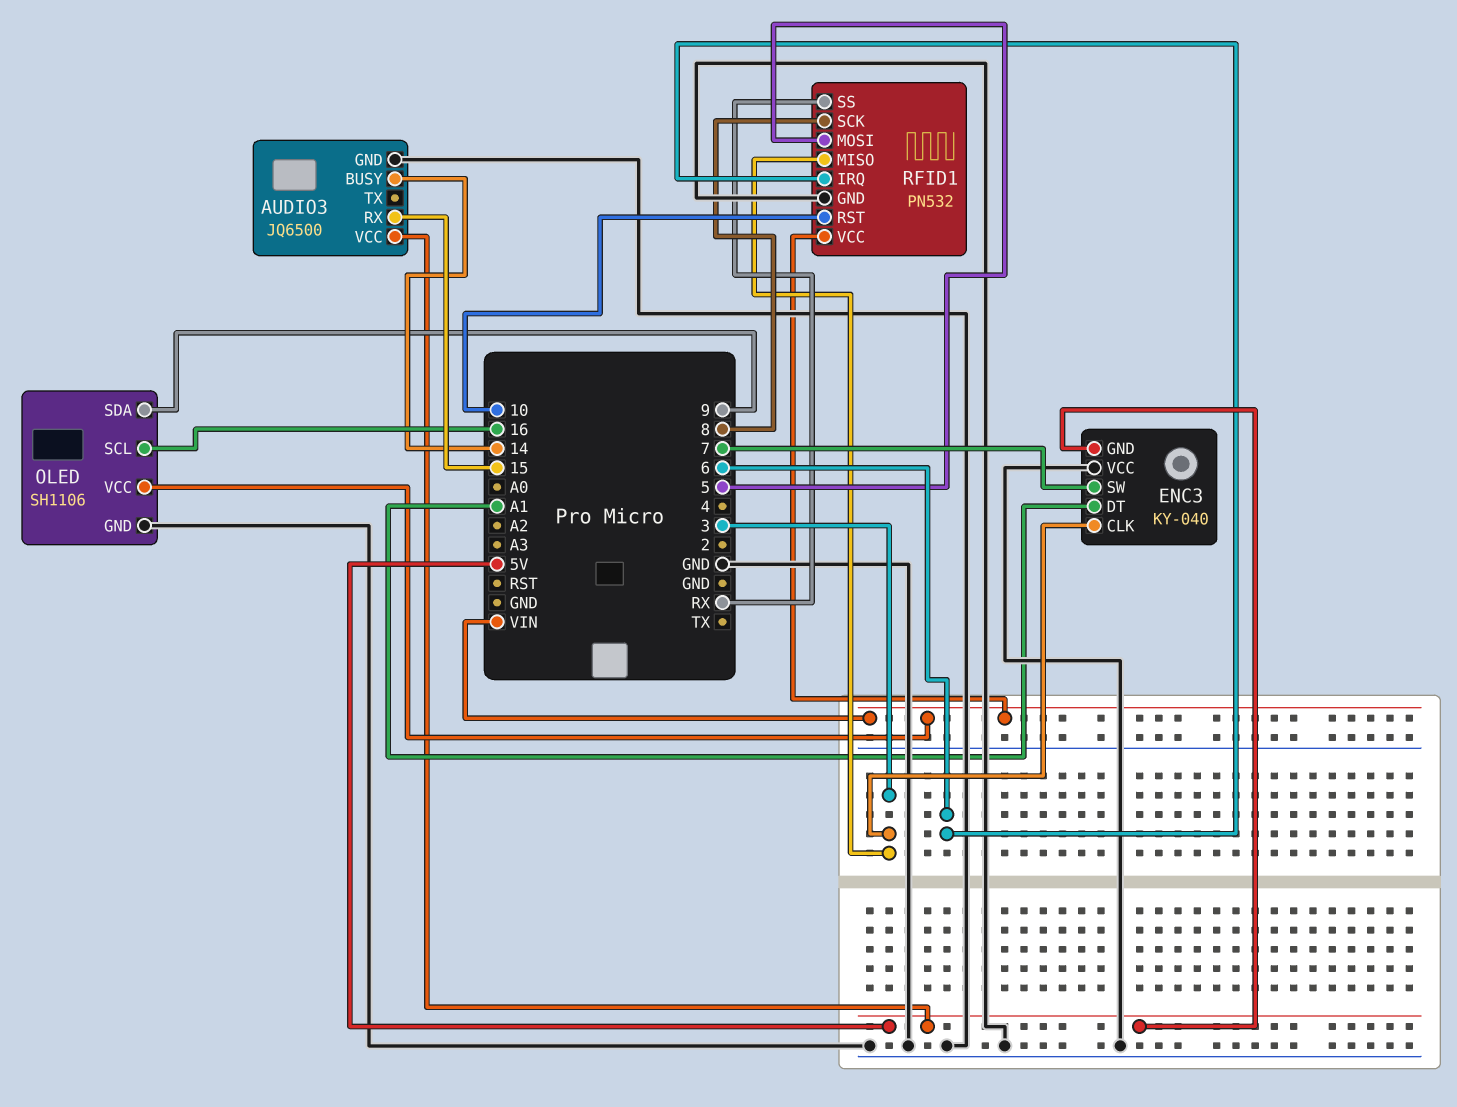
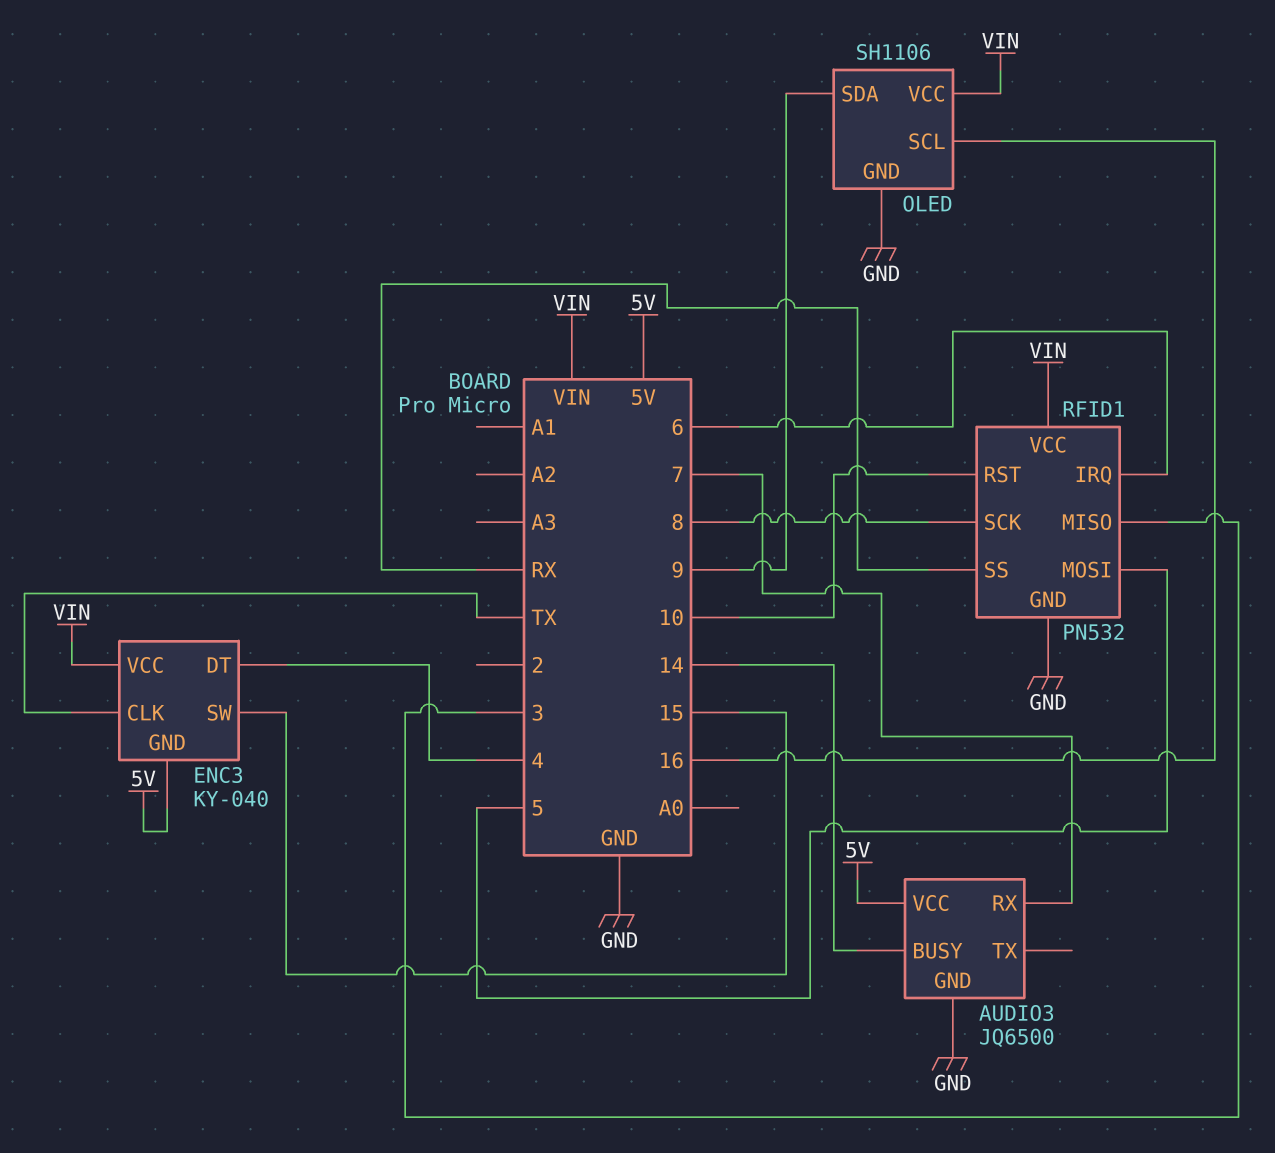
AUDIO3 pin RX: 15 -> 7
ENC3 pin CLK: 3 -> TX
ENC3 pin DT: A1 -> 4
ENC3 pin SW: 7 -> 15
ENC3 pin VCC: GND -> VIN

